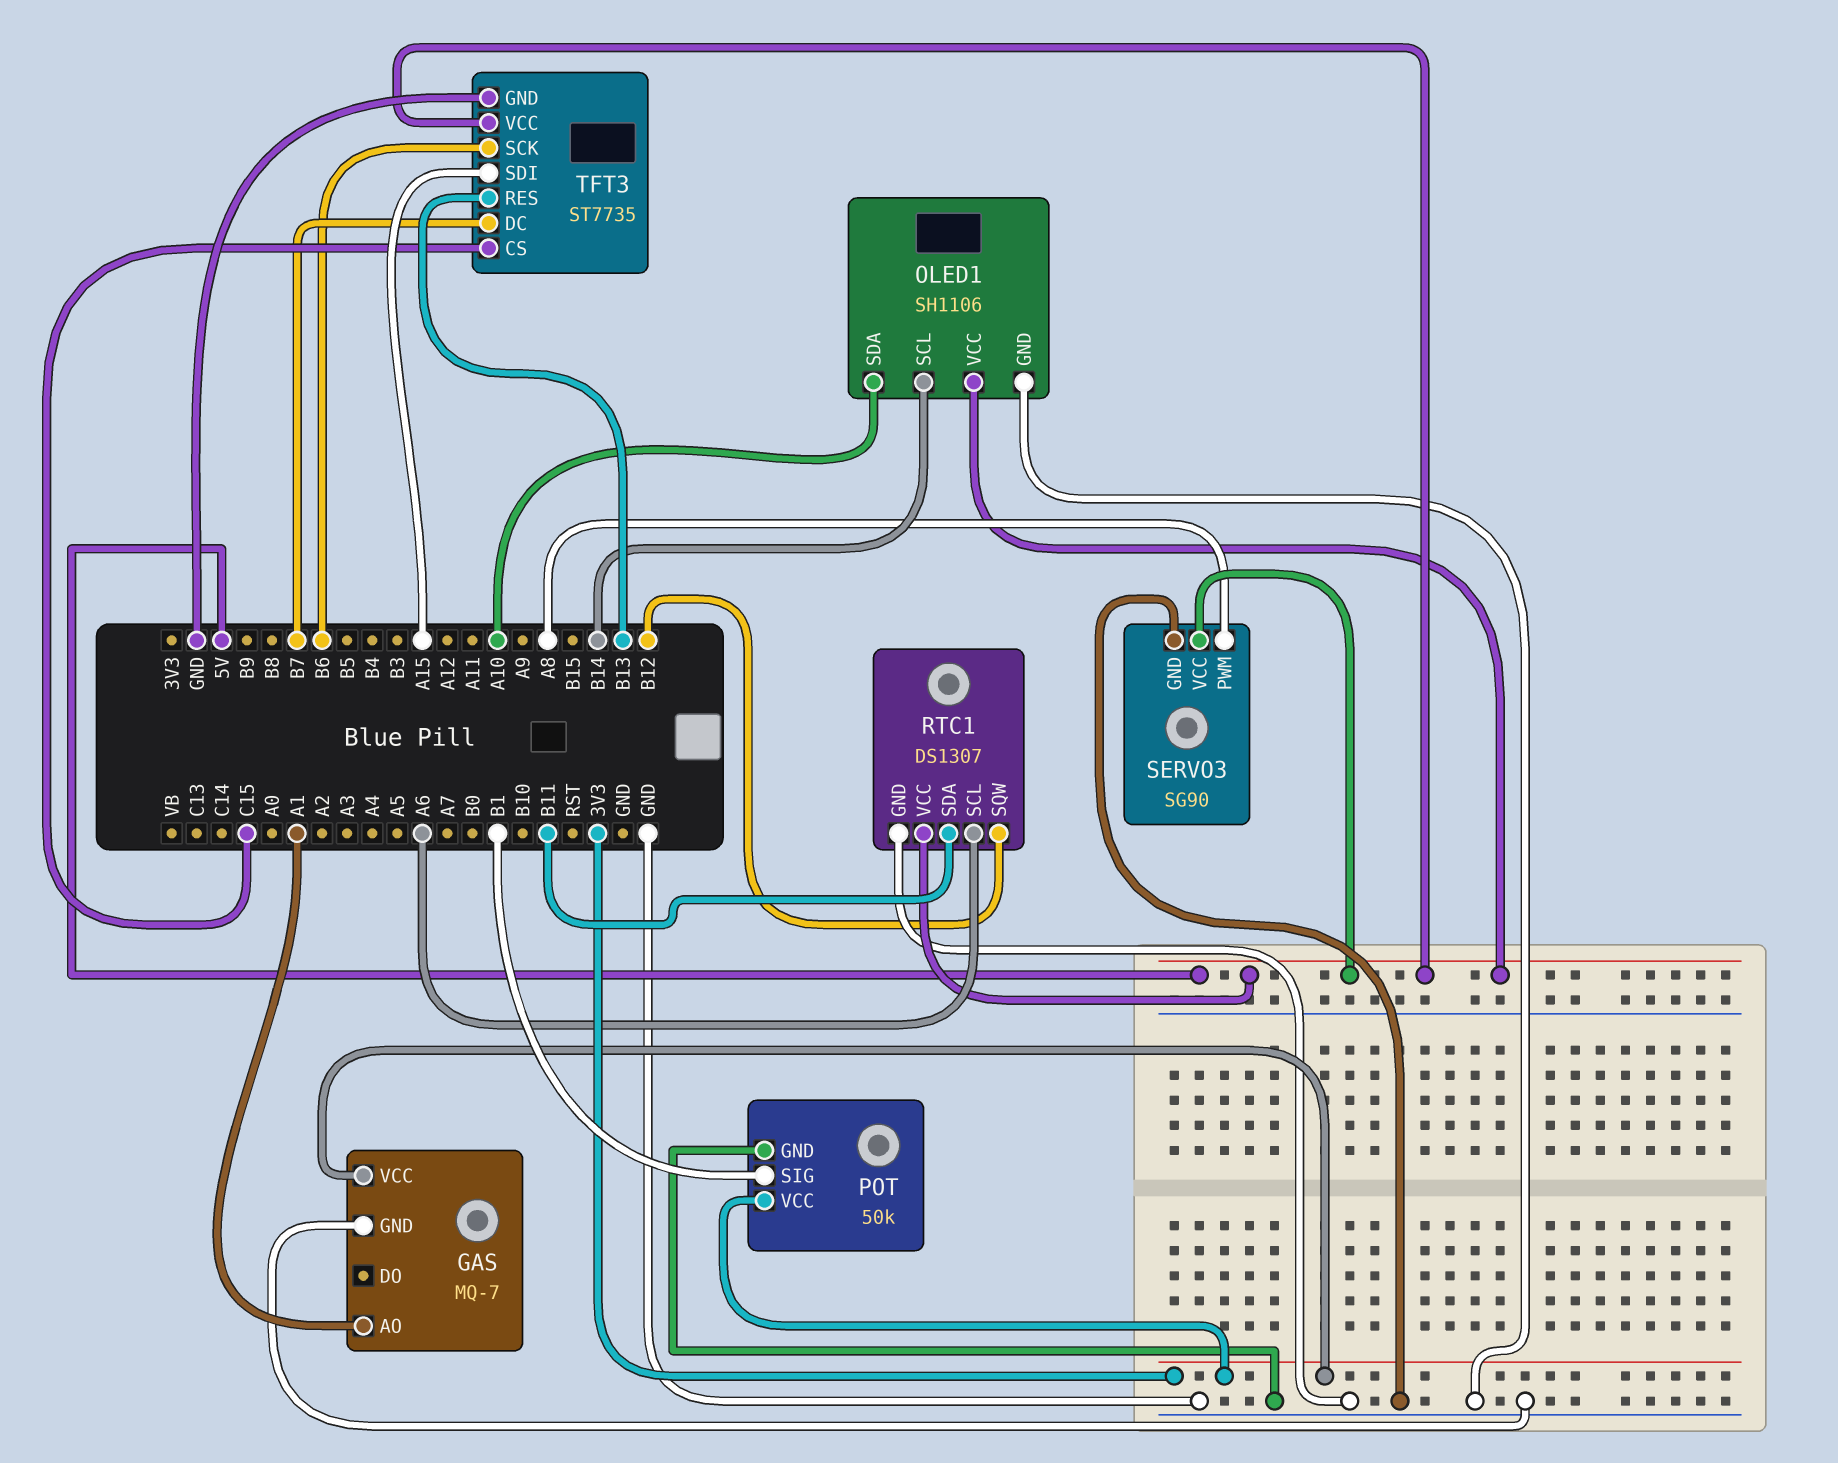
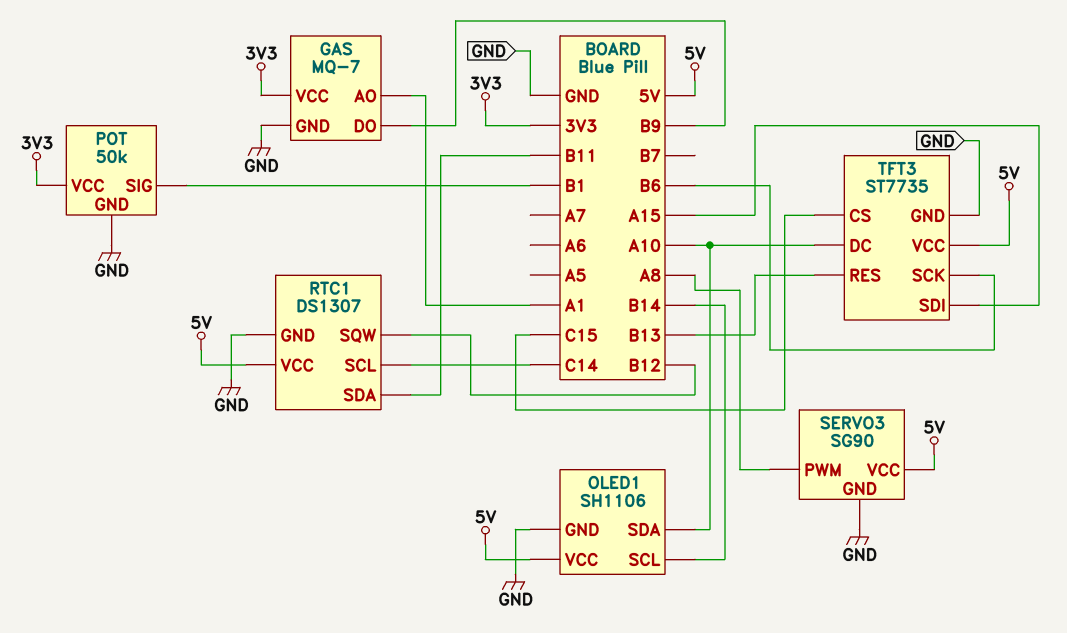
GAS pin DO: none -> B9
RTC1 pin SCL: A6 -> C14
TFT3 pin DC: B7 -> A10

